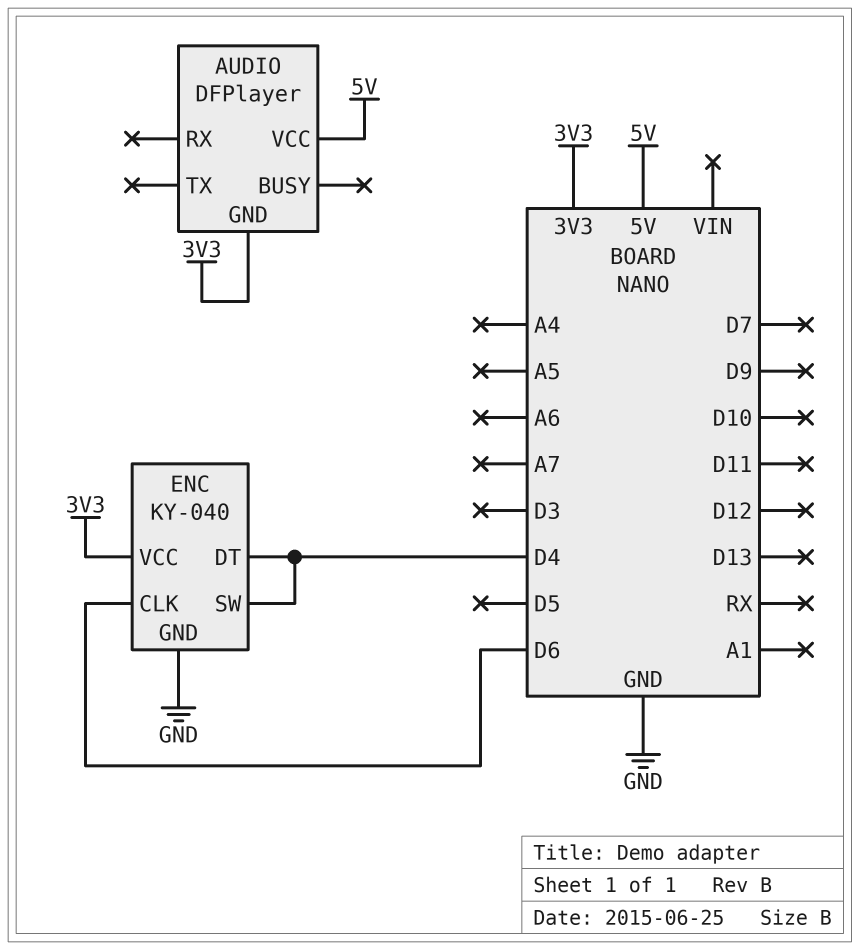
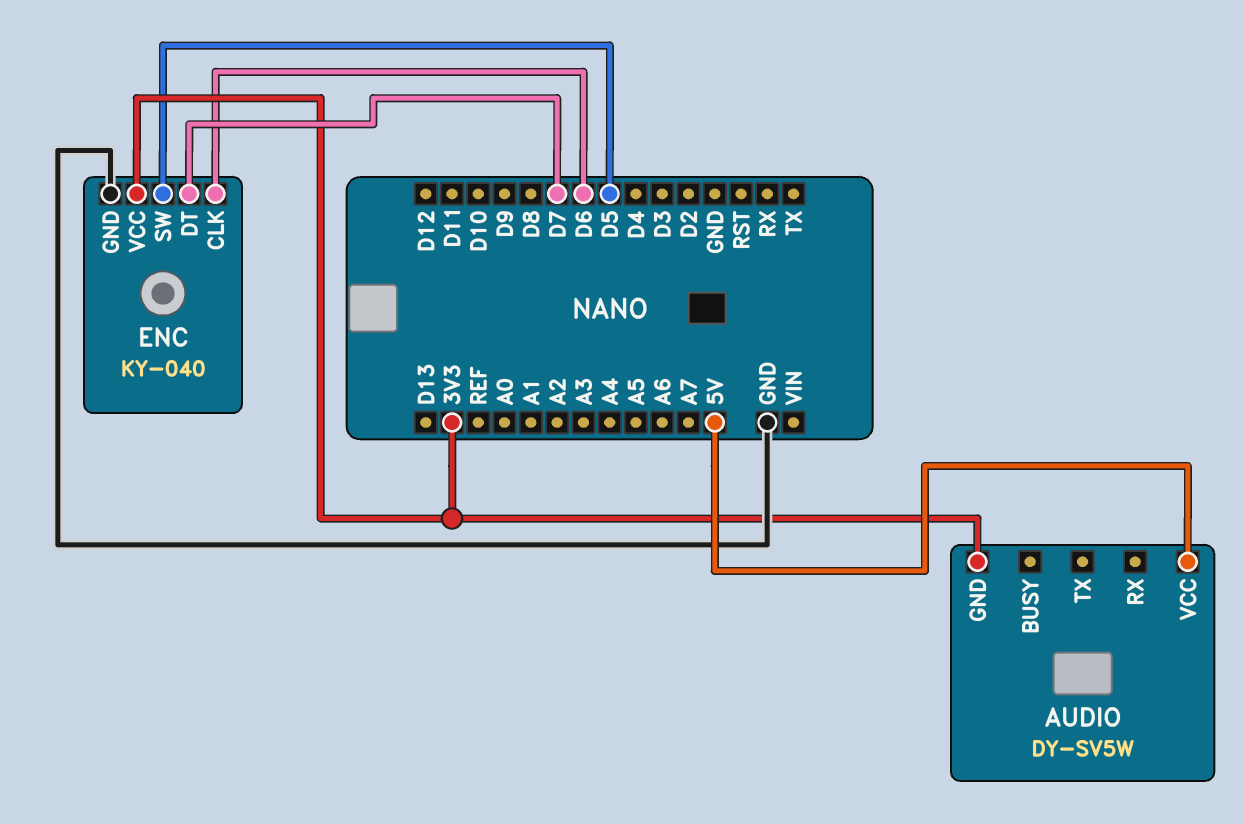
AUDIO: DFPlayer -> DY-SV5W
ENC pin DT: D4 -> D7
ENC pin SW: D4 -> D5

